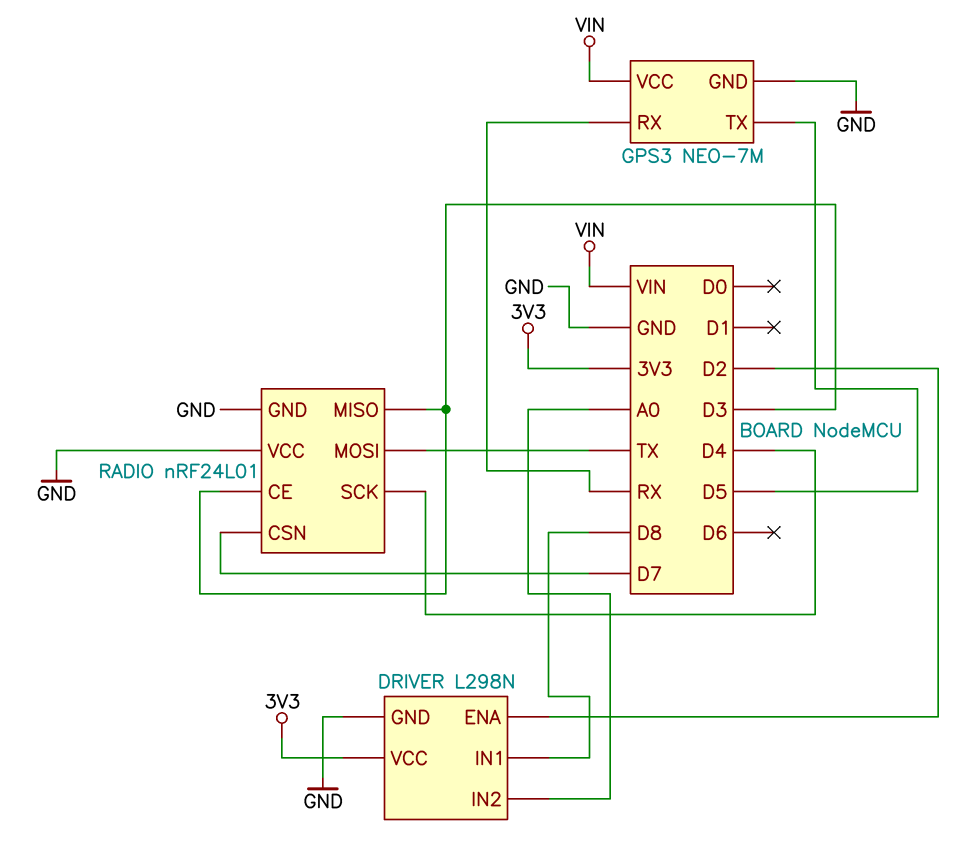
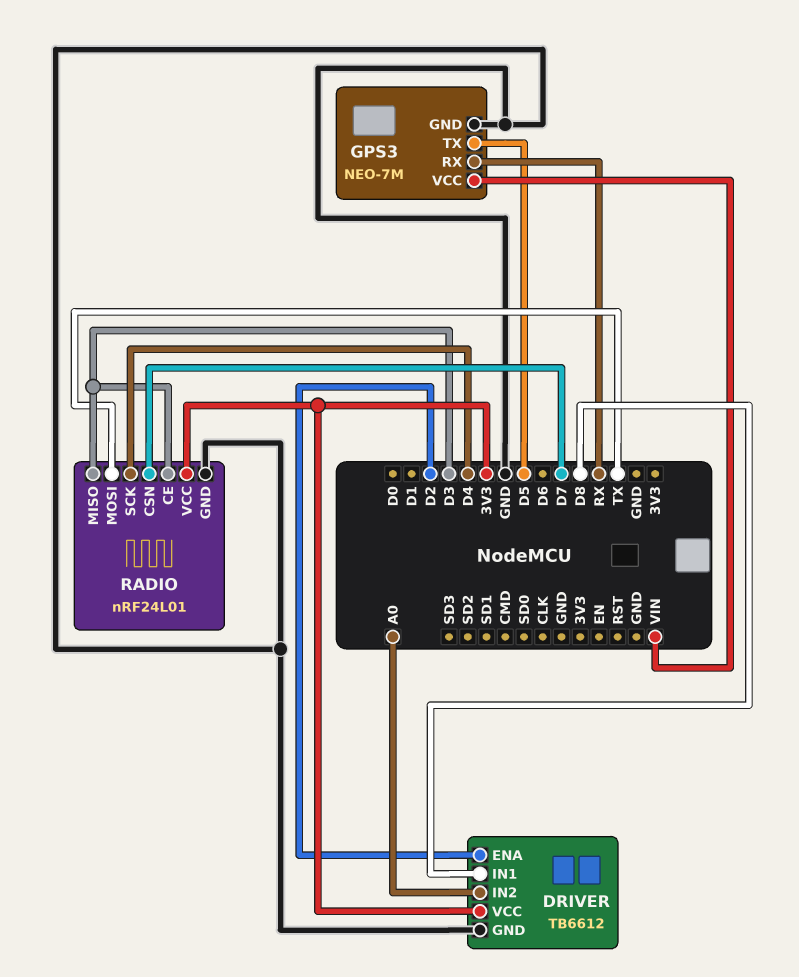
DRIVER: L298N -> TB6612
RADIO pin VCC: GND -> 3V3

